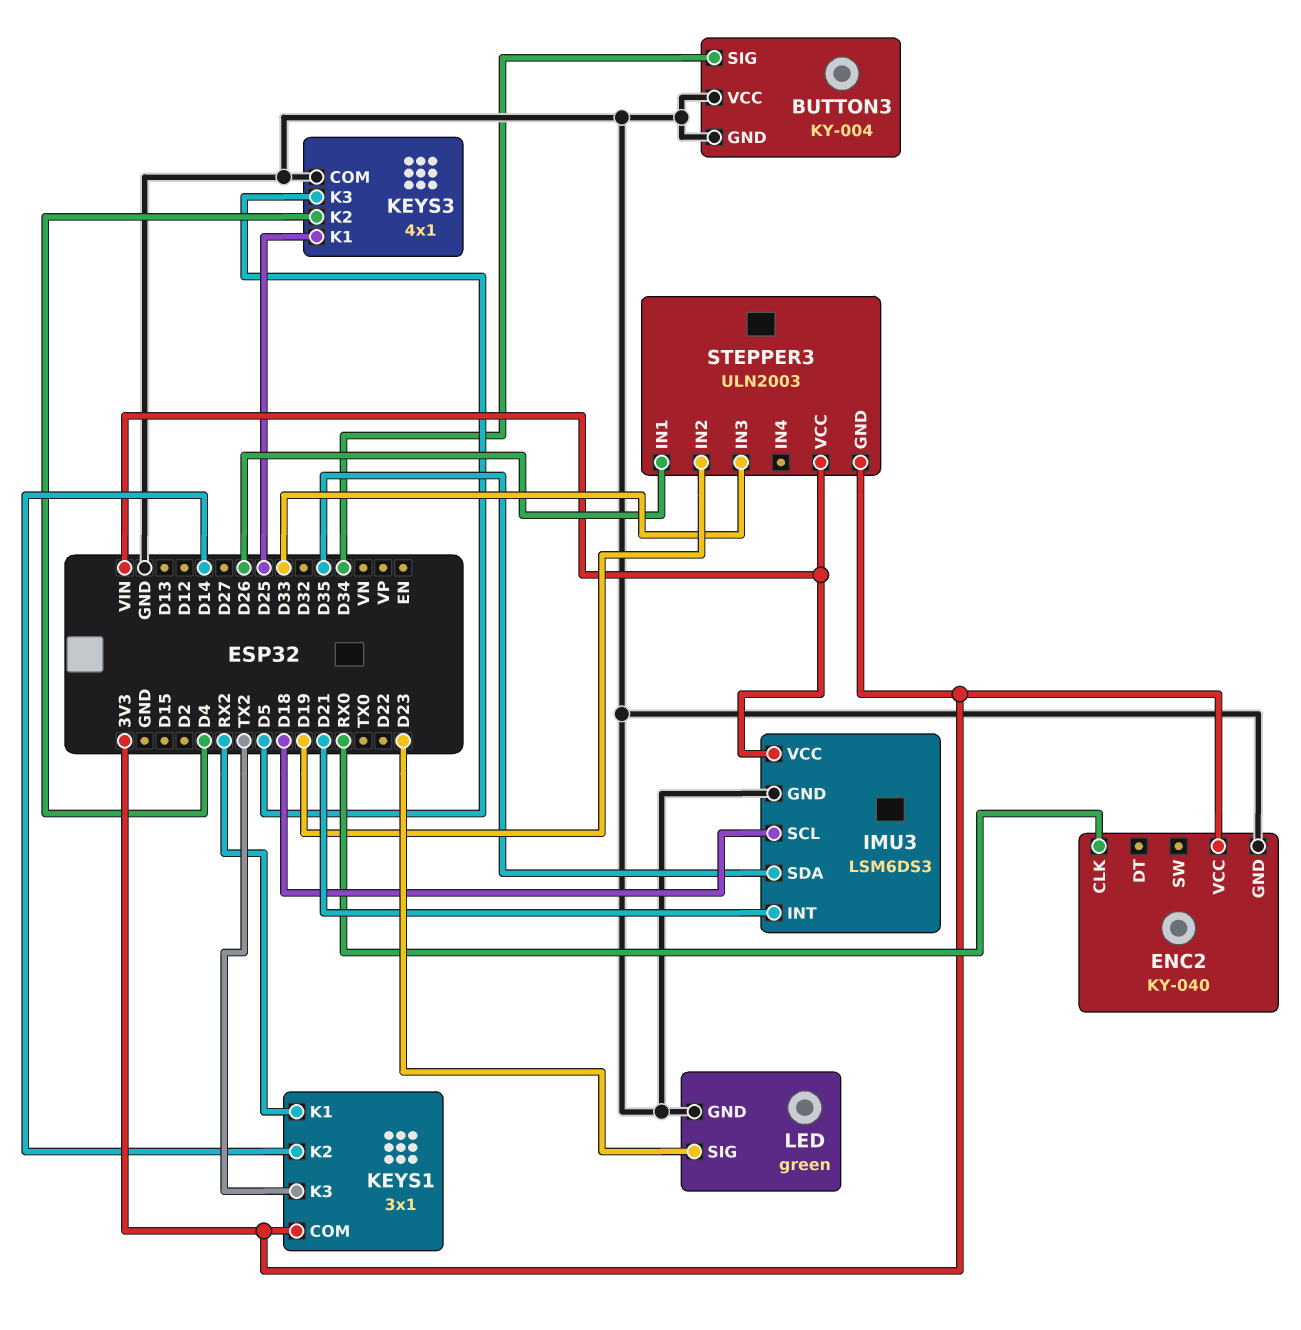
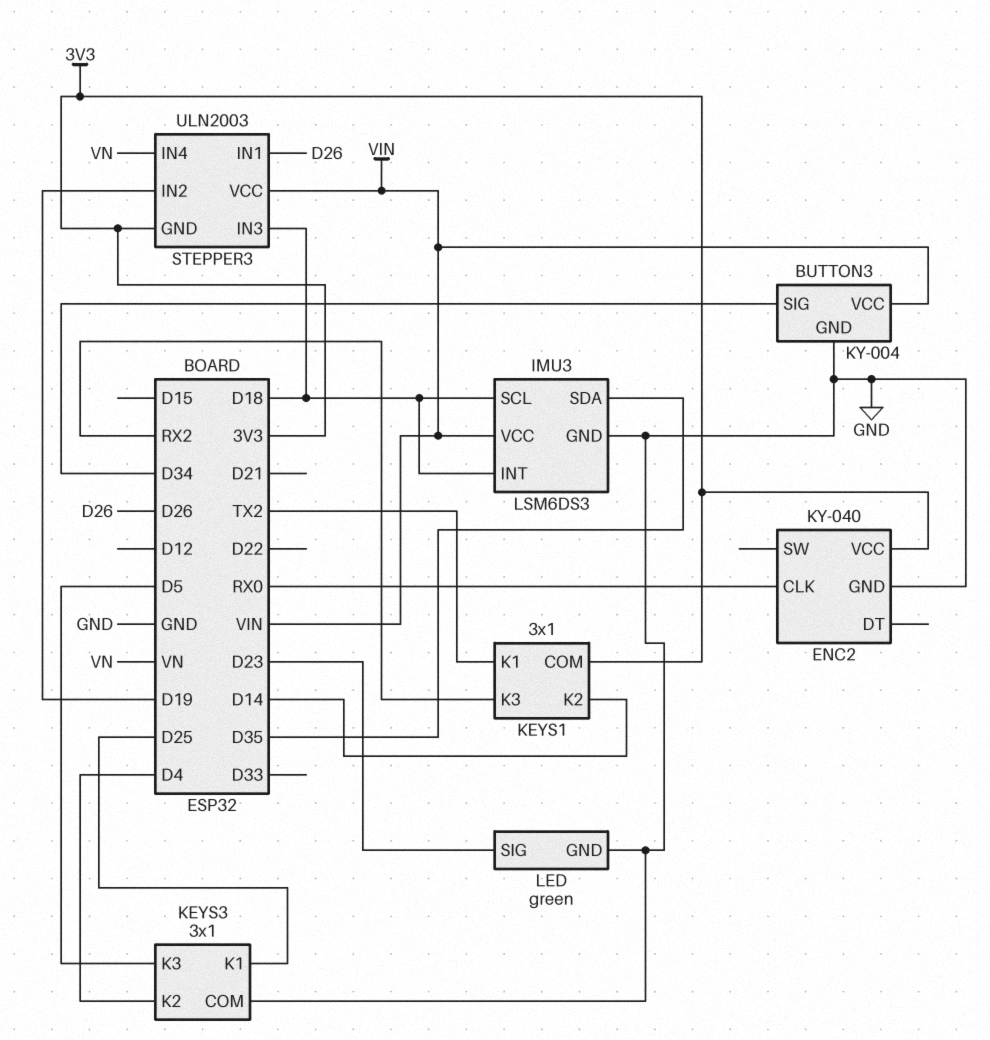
BUTTON3 pin VCC: GND -> VIN
IMU3 pin INT: D21 -> D18
KEYS1 pin K1: RX2 -> TX2
KEYS1 pin K3: TX2 -> RX2
KEYS3: 4x1 -> 3x1
STEPPER3 pin IN3: D33 -> D18
STEPPER3 pin IN4: none -> VN

